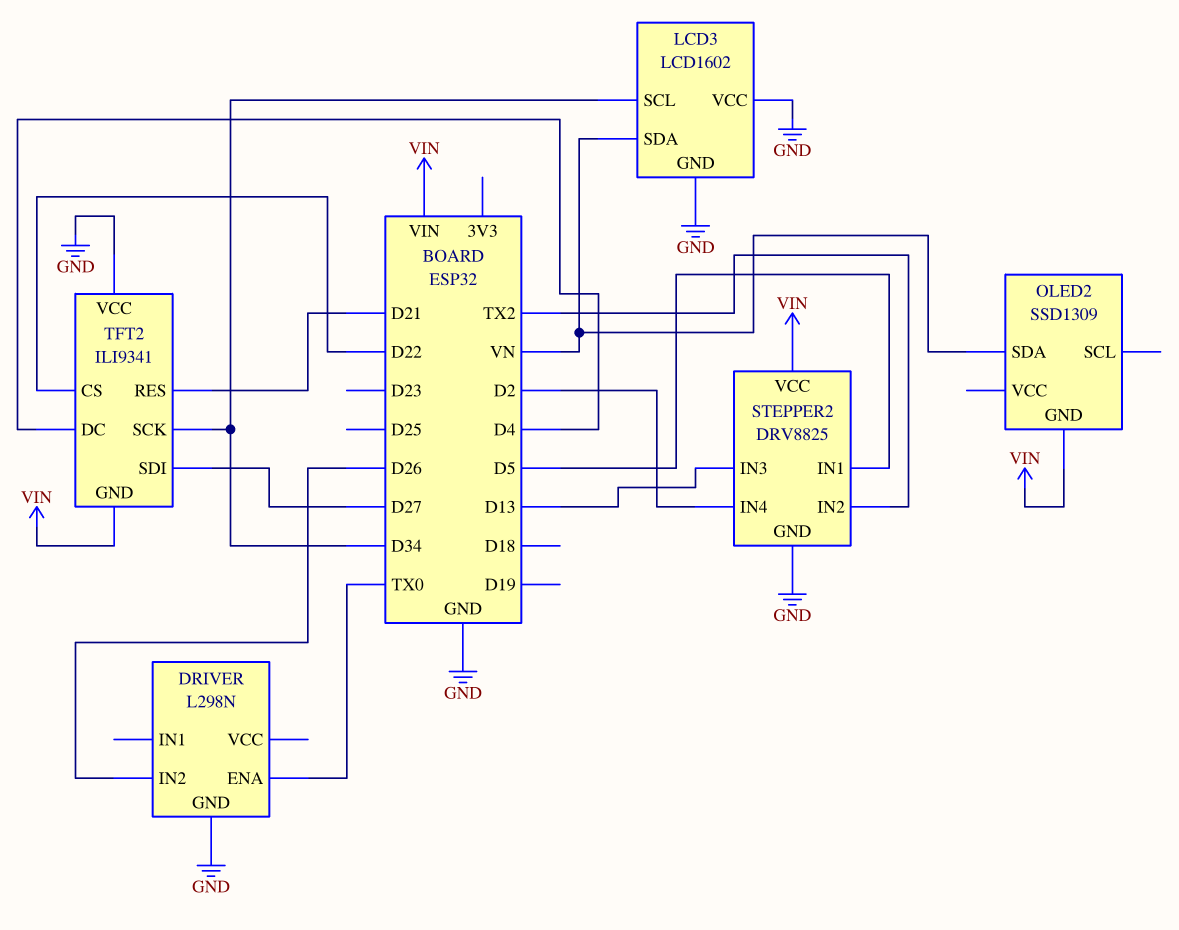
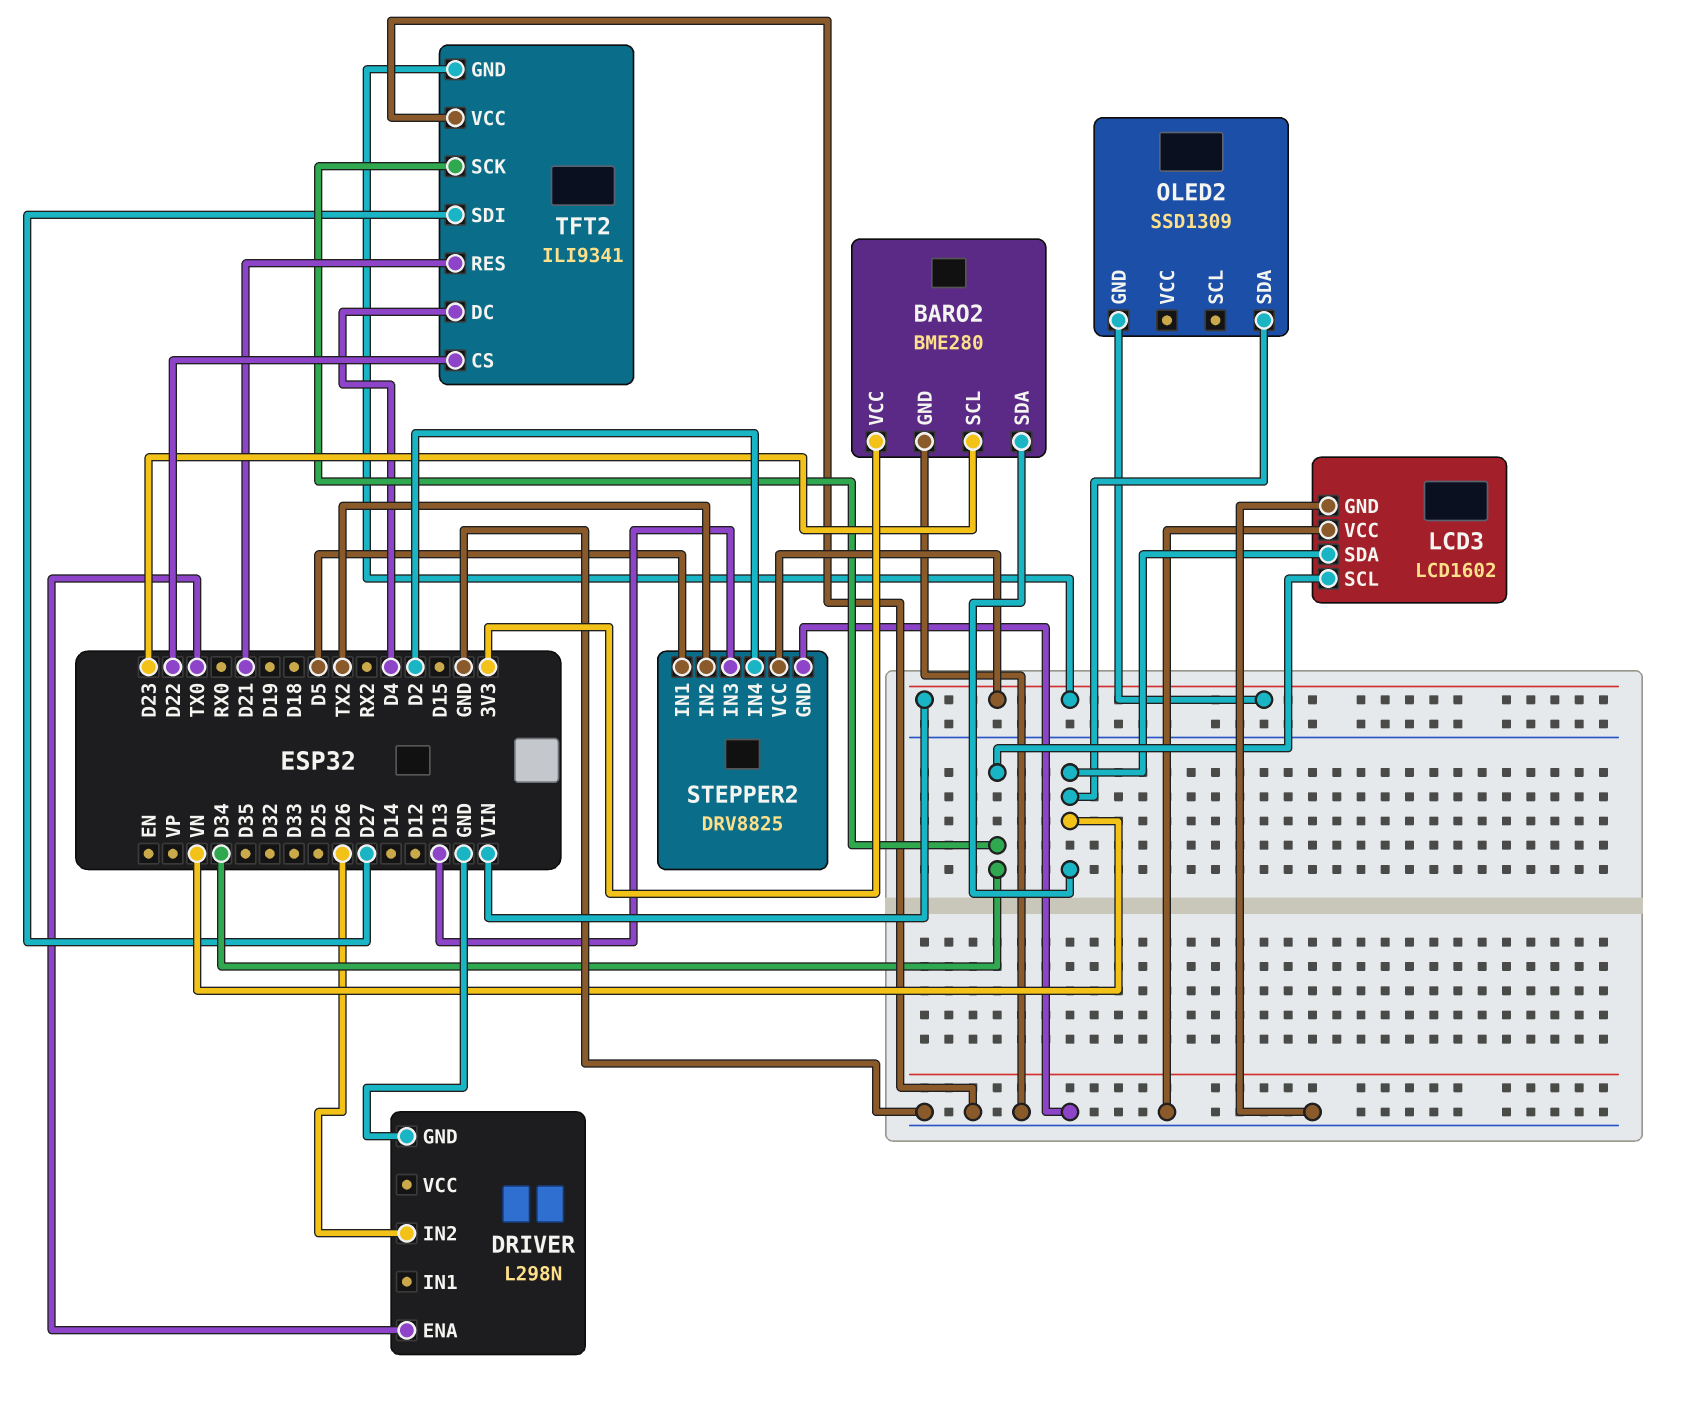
BARO2: none -> BME280
BARO2 pin GND: none -> GND
BARO2 pin SCL: none -> D23
BARO2 pin SDA: none -> VN
BARO2 pin VCC: none -> 3V3

